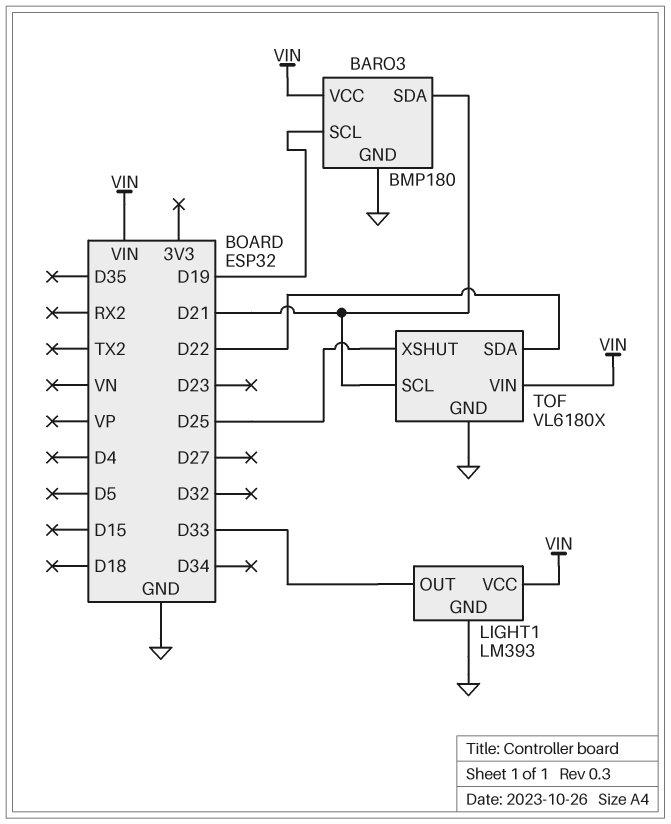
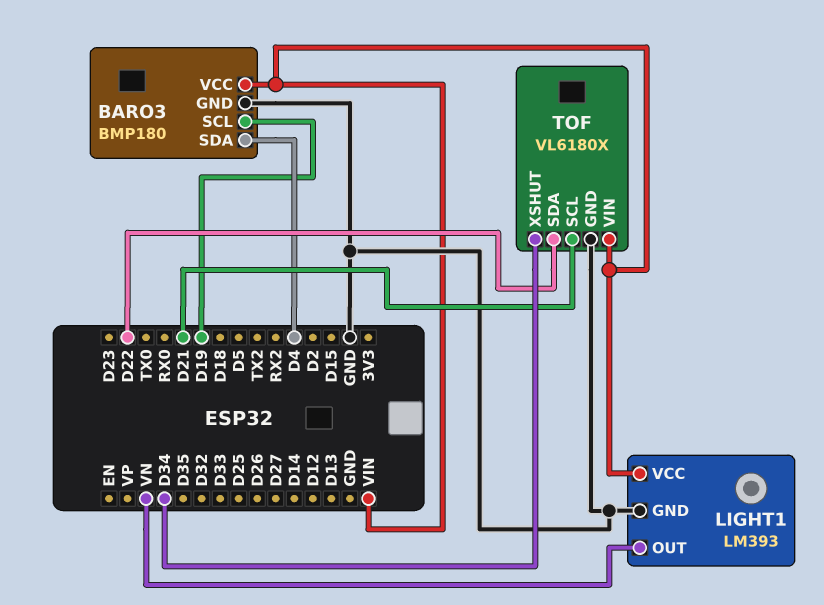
BARO3 pin SDA: D21 -> D4
LIGHT1 pin OUT: D33 -> VN
TOF pin XSHUT: D25 -> D34

